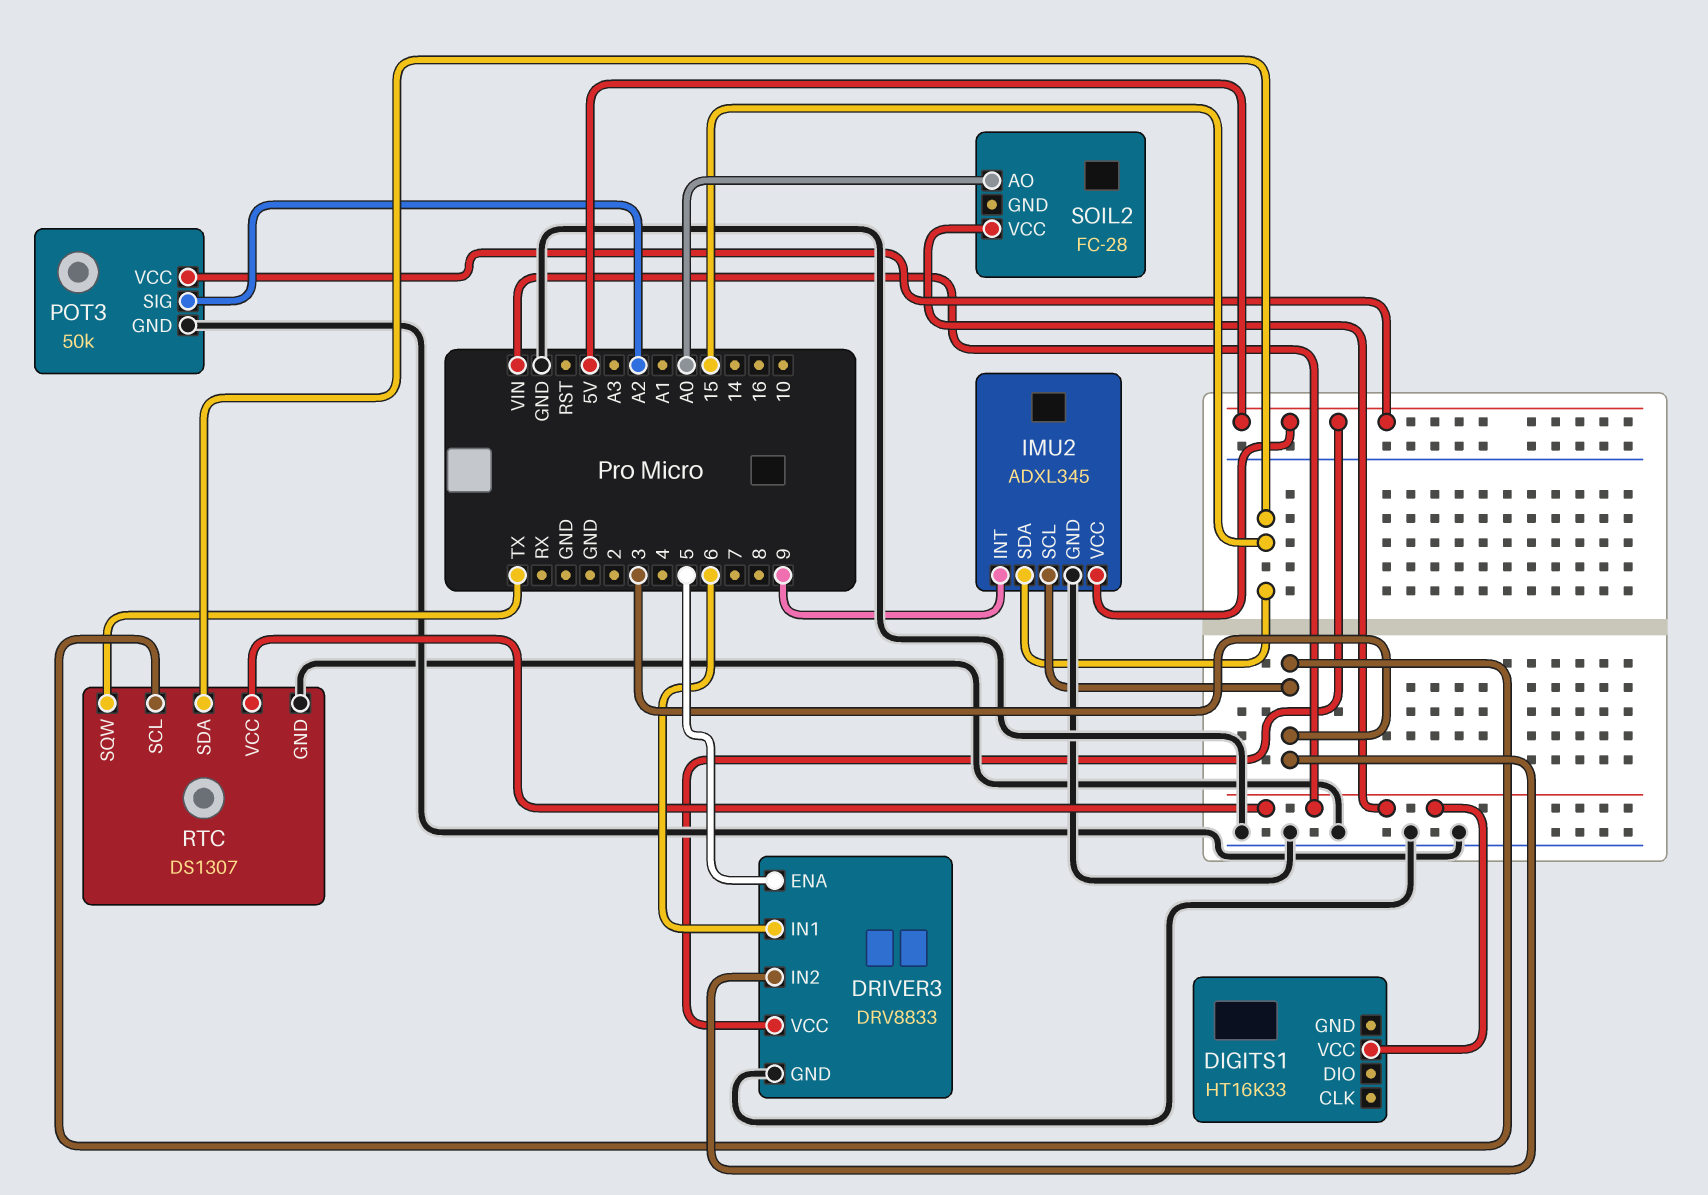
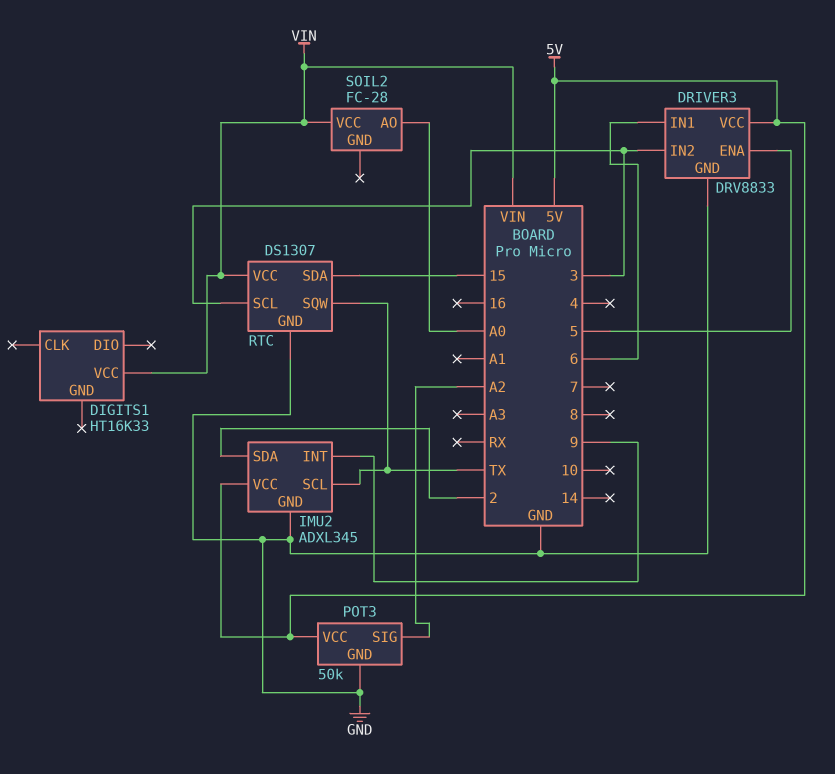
IMU2 pin SCL: 3 -> TX
IMU2 pin SDA: 15 -> 2

